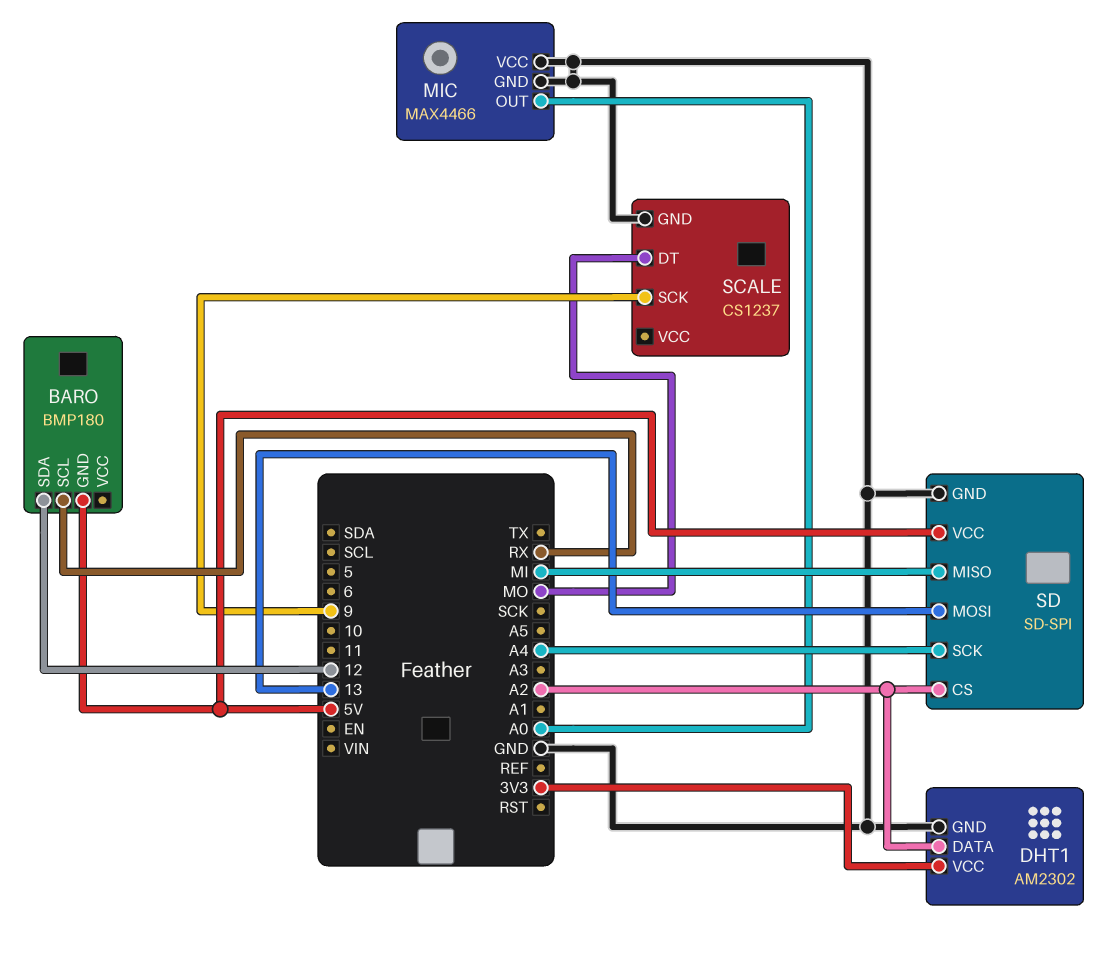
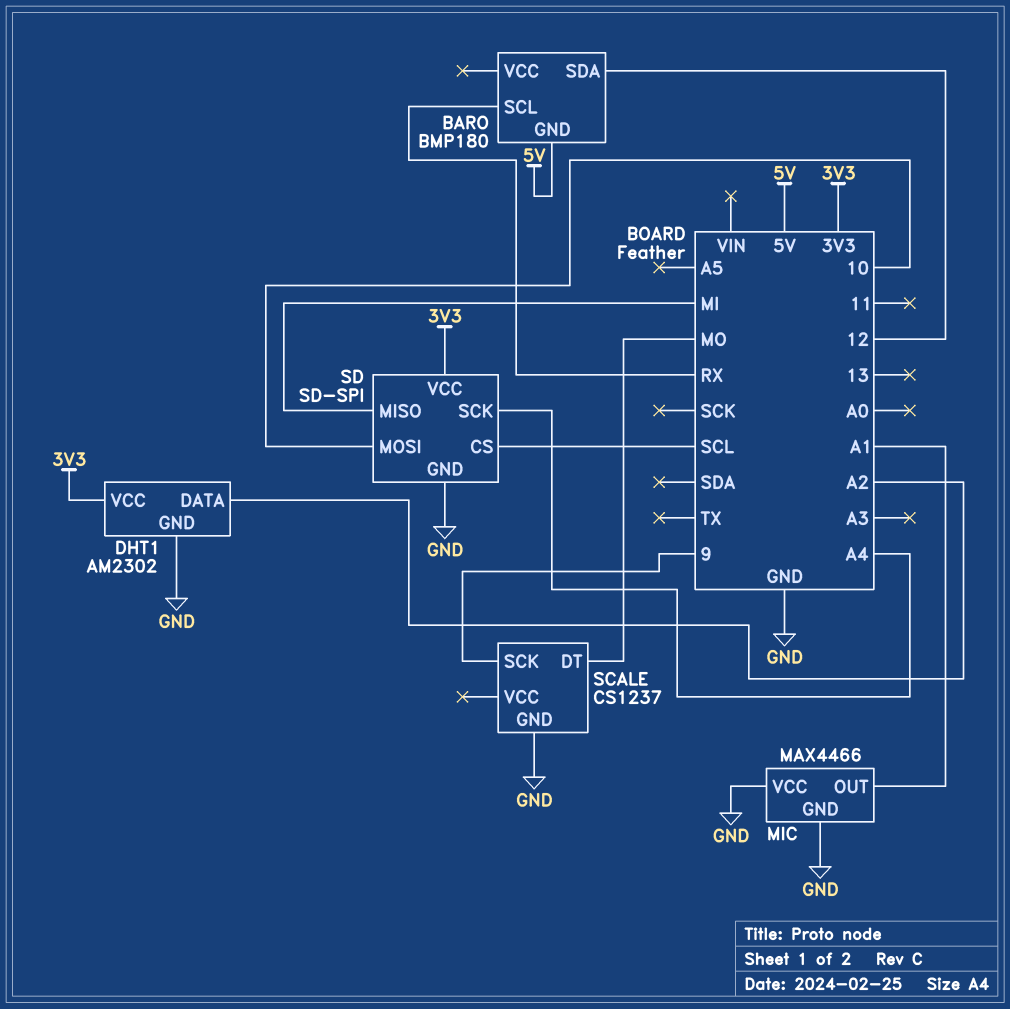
MIC pin OUT: A0 -> A1
SD pin CS: A2 -> SCL
SD pin MOSI: 13 -> 10
SD pin VCC: 5V -> 3V3

